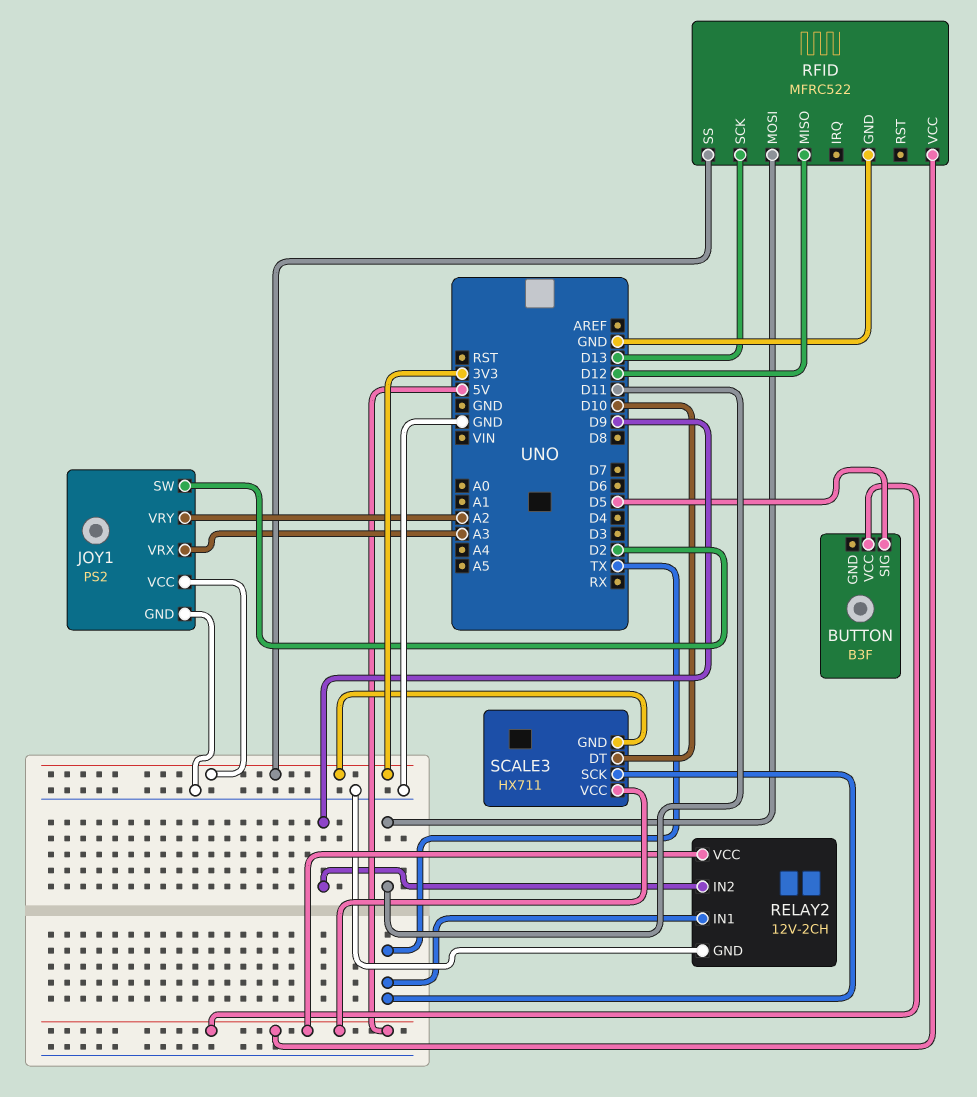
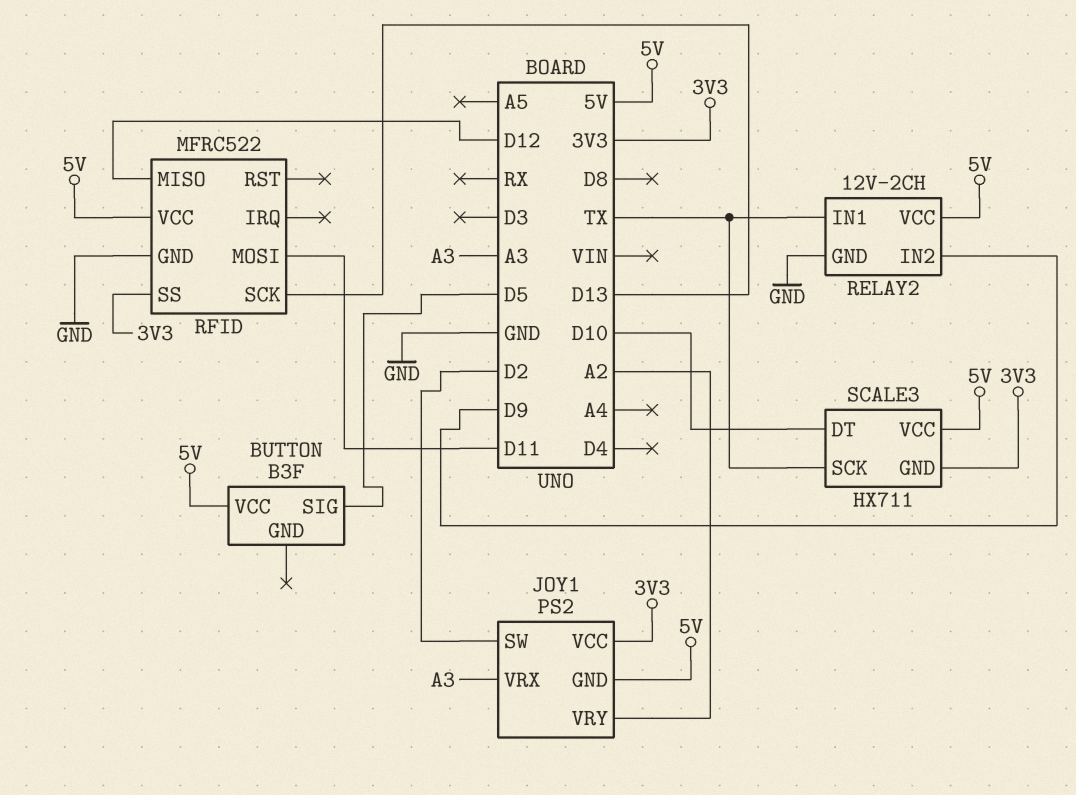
JOY1 pin GND: GND -> 5V

